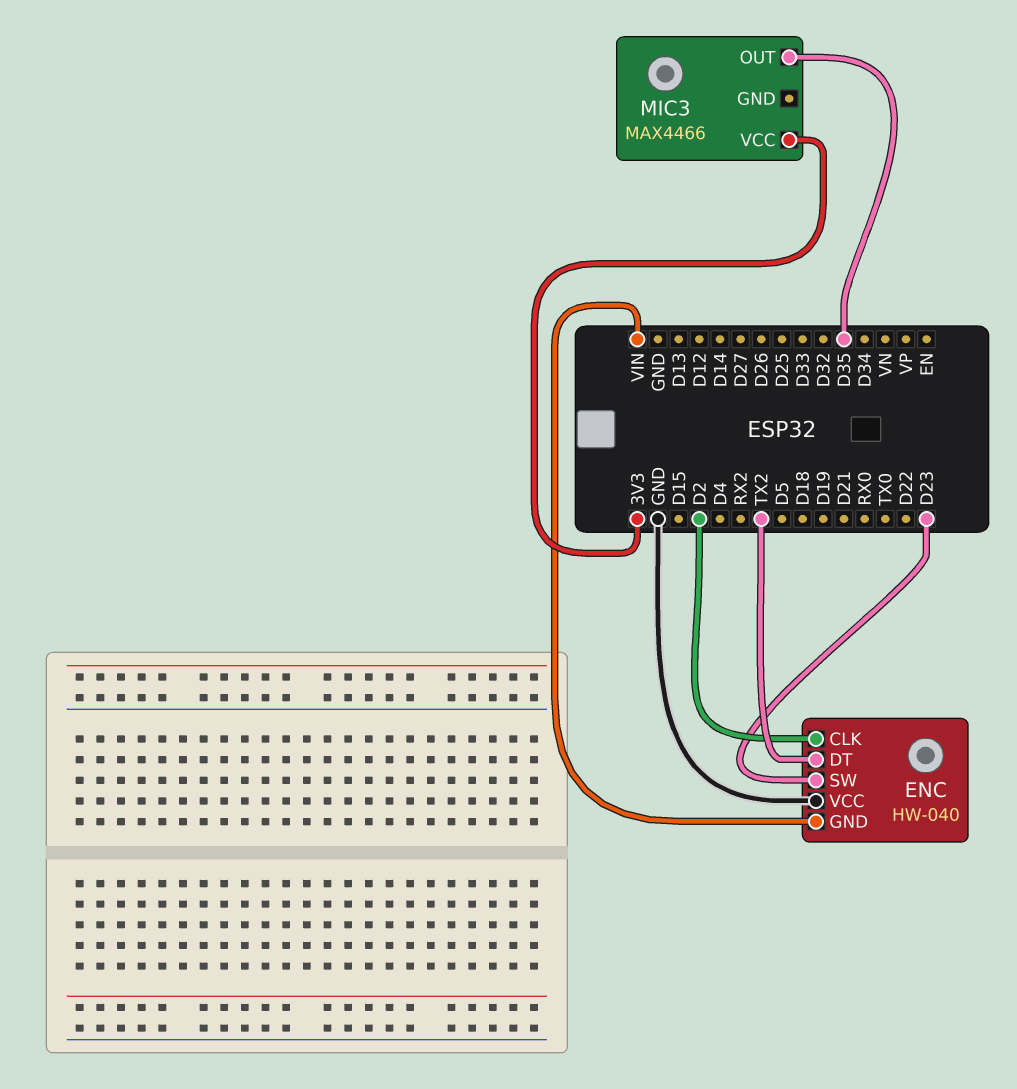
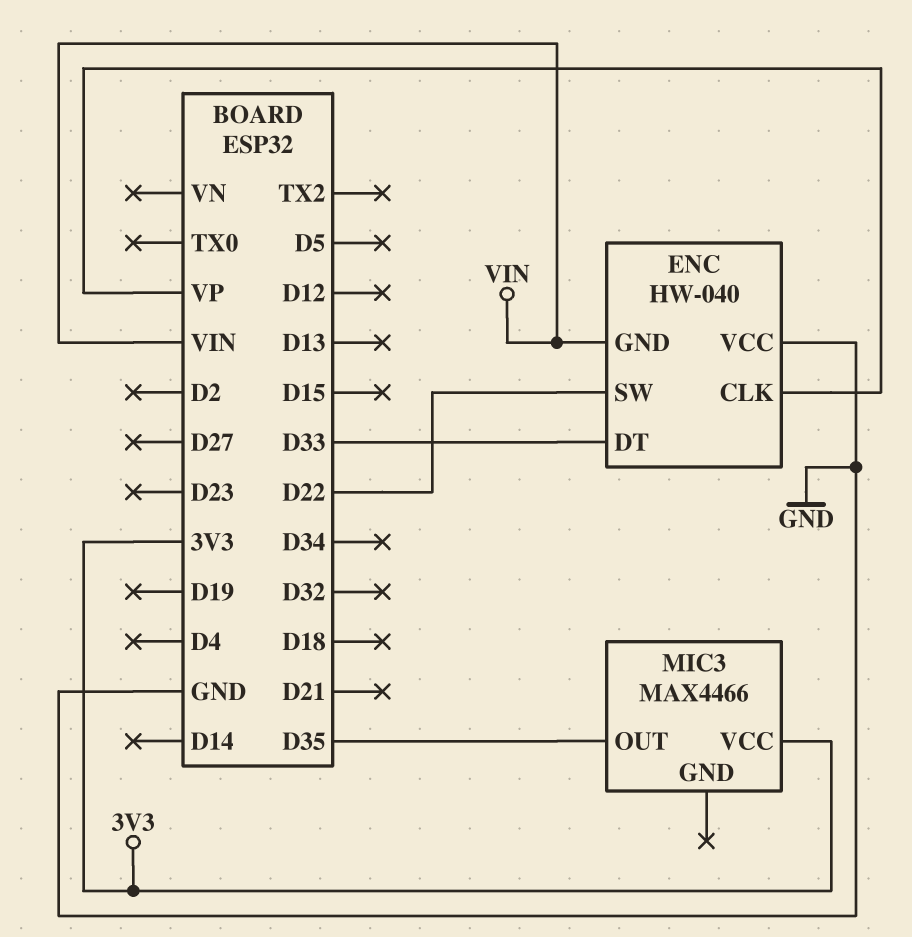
ENC pin CLK: D2 -> VP
ENC pin DT: TX2 -> D33
ENC pin SW: D23 -> D22

